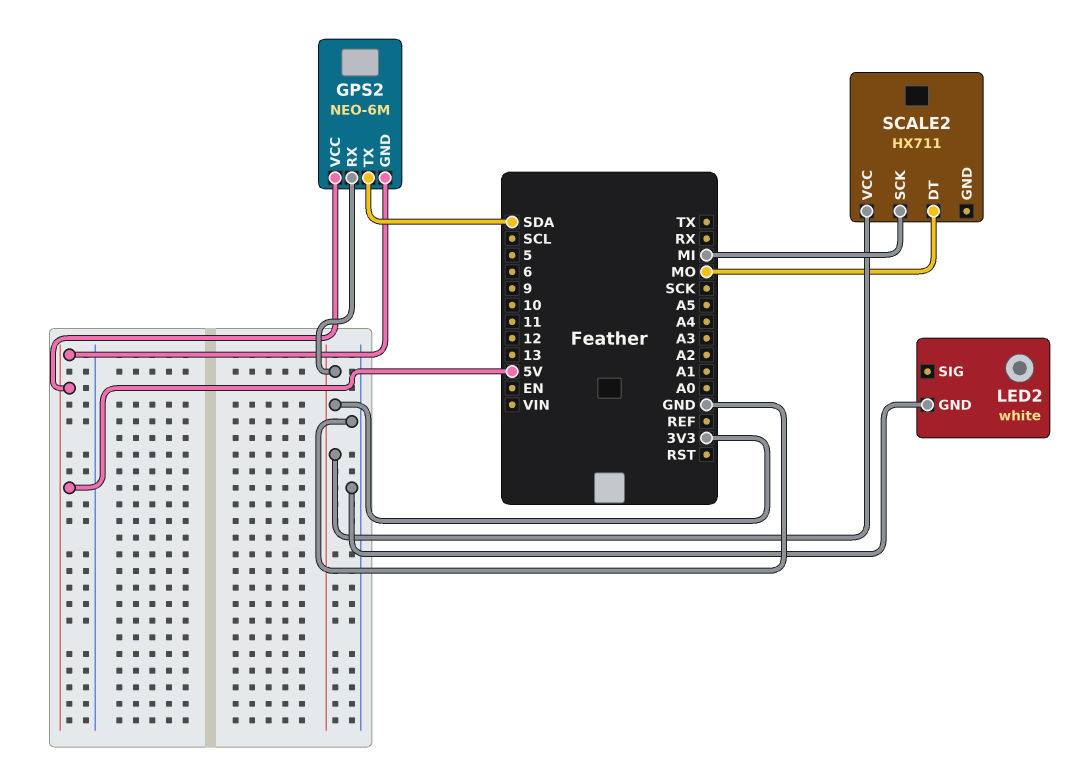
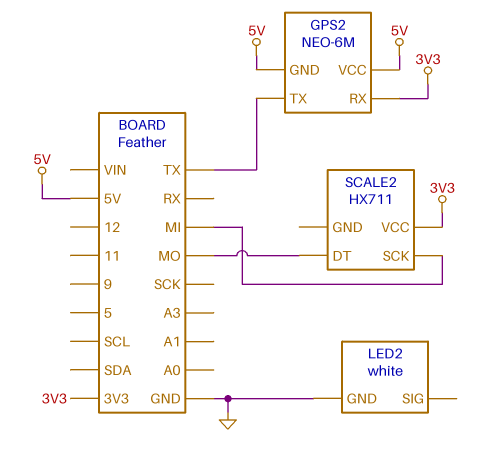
GPS2 pin TX: SDA -> TX

